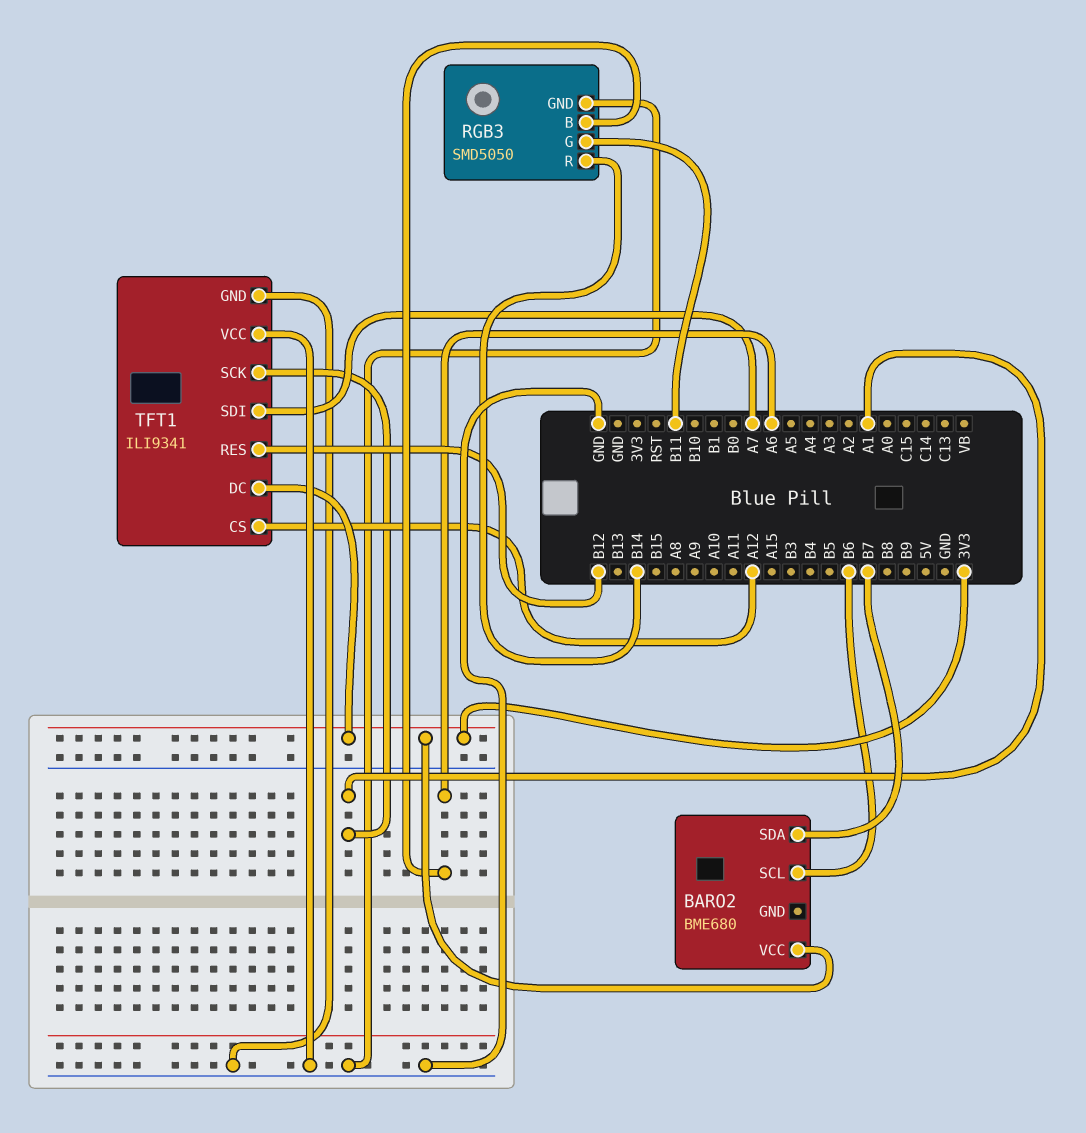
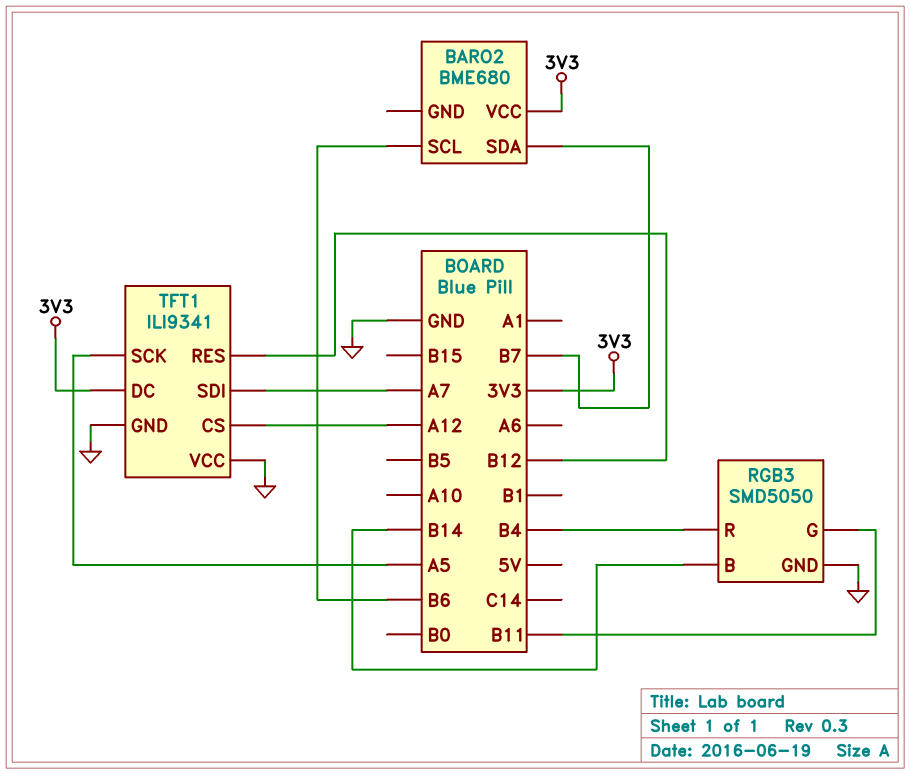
RGB3 pin B: A6 -> B14
RGB3 pin R: B14 -> B4
TFT1 pin SCK: A1 -> A5

